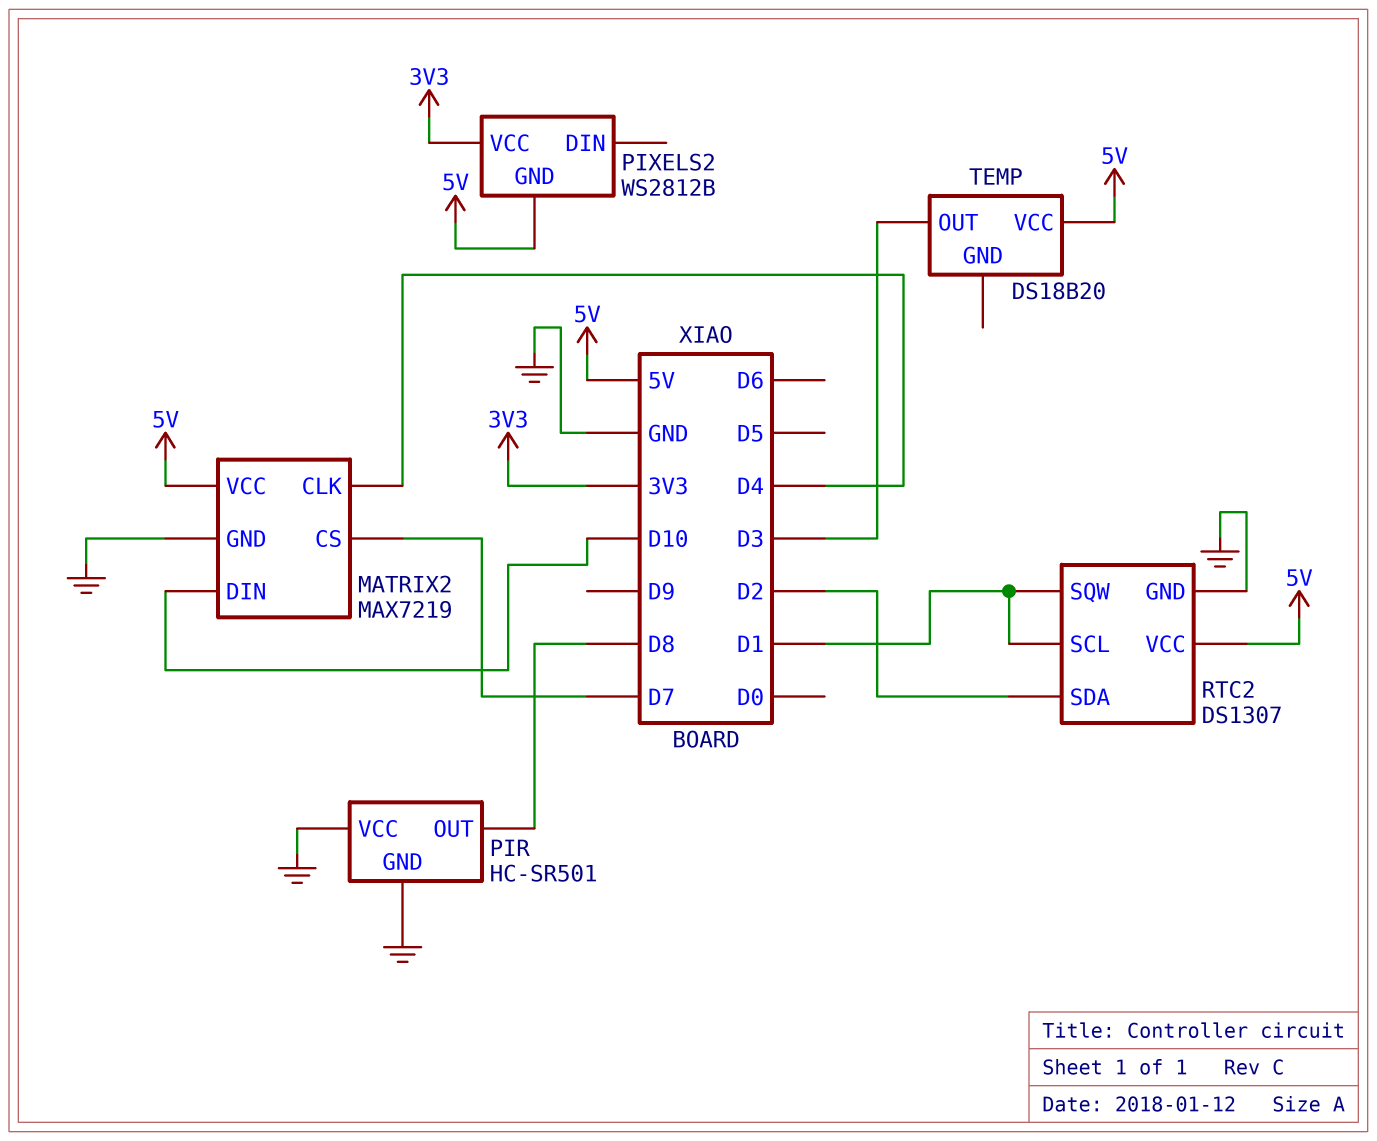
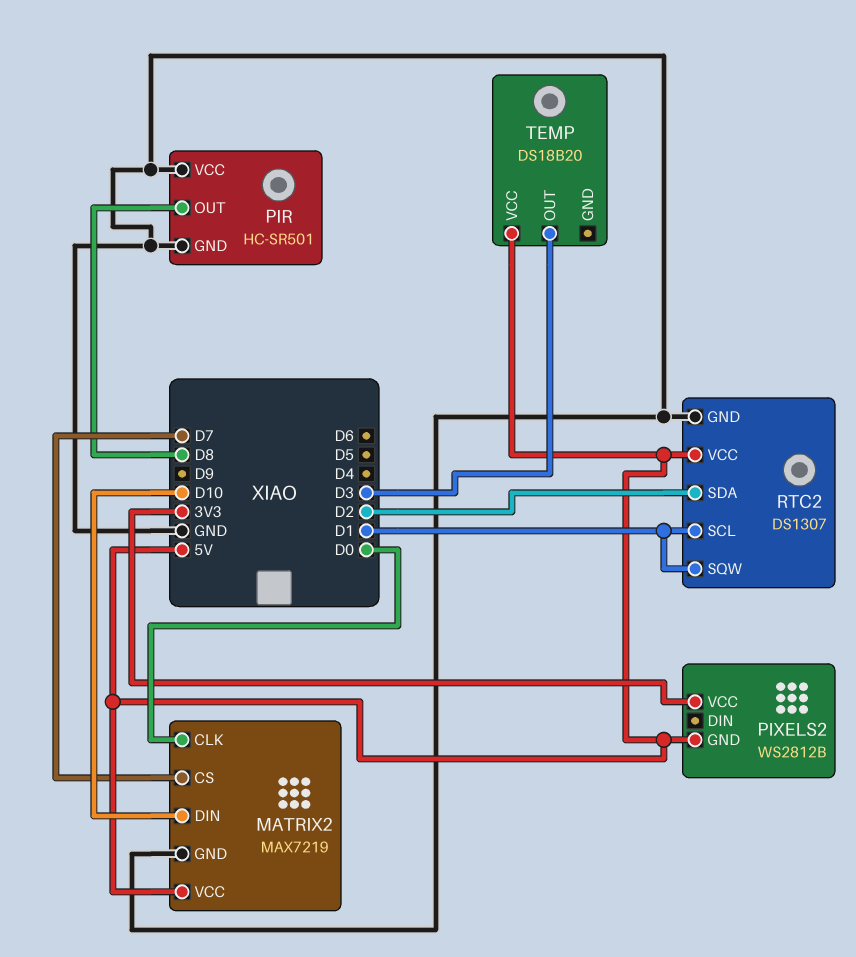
MATRIX2 pin CLK: D4 -> D0

